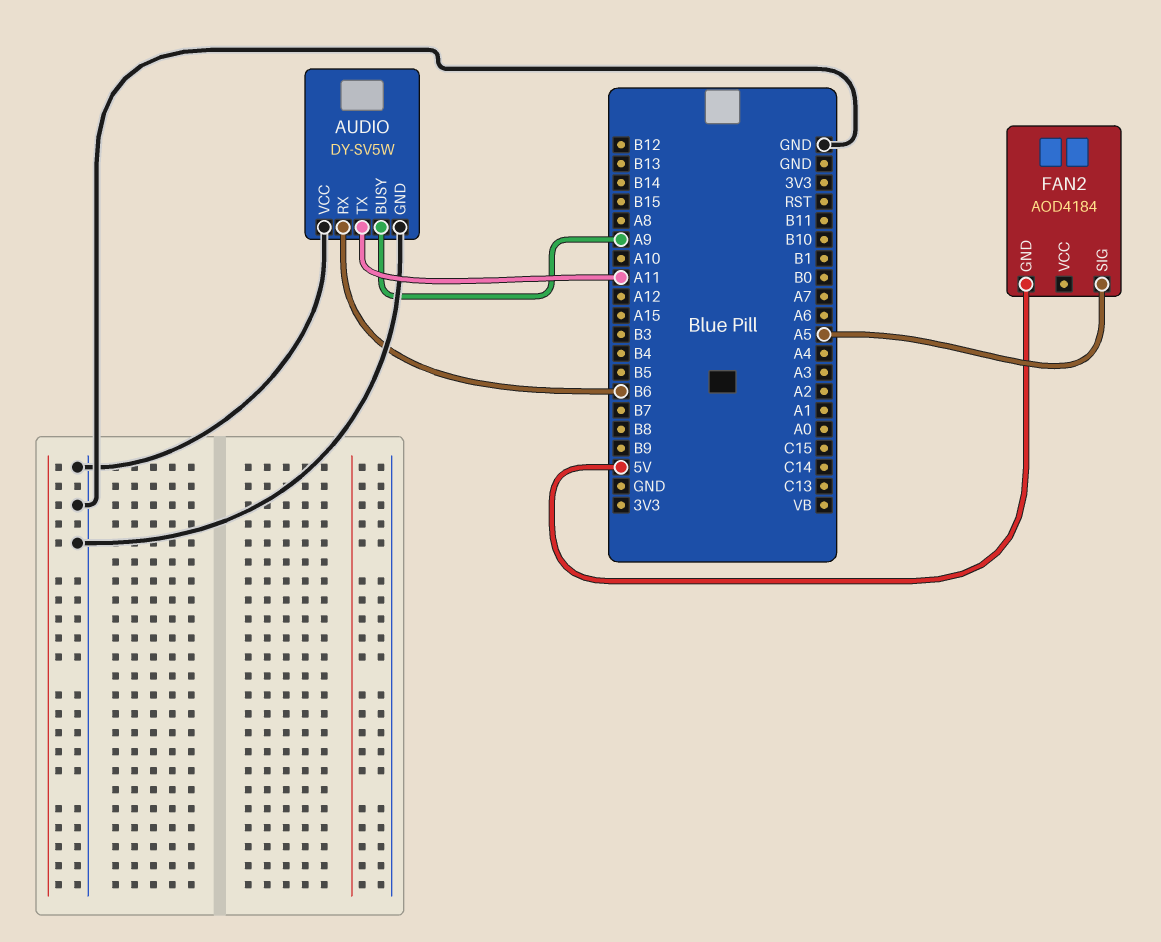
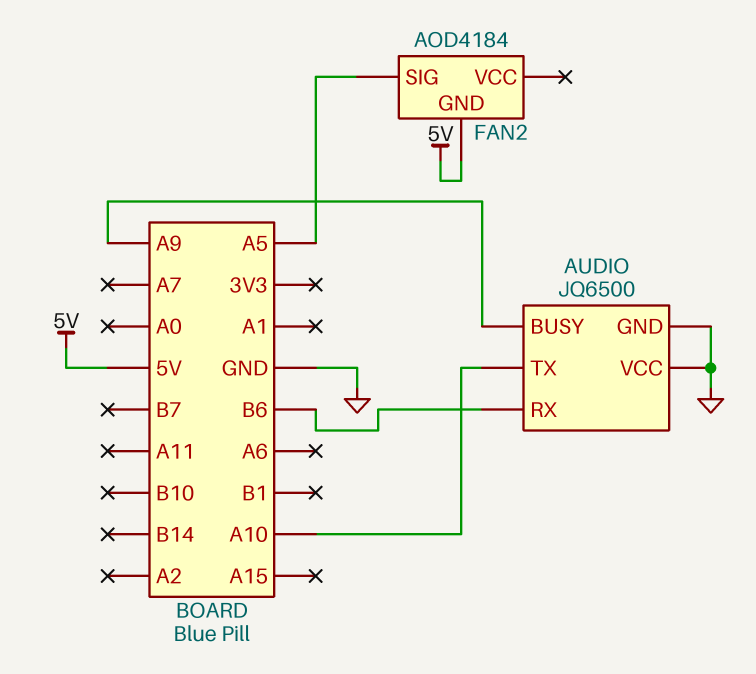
AUDIO: DY-SV5W -> JQ6500
AUDIO pin TX: A11 -> A10

